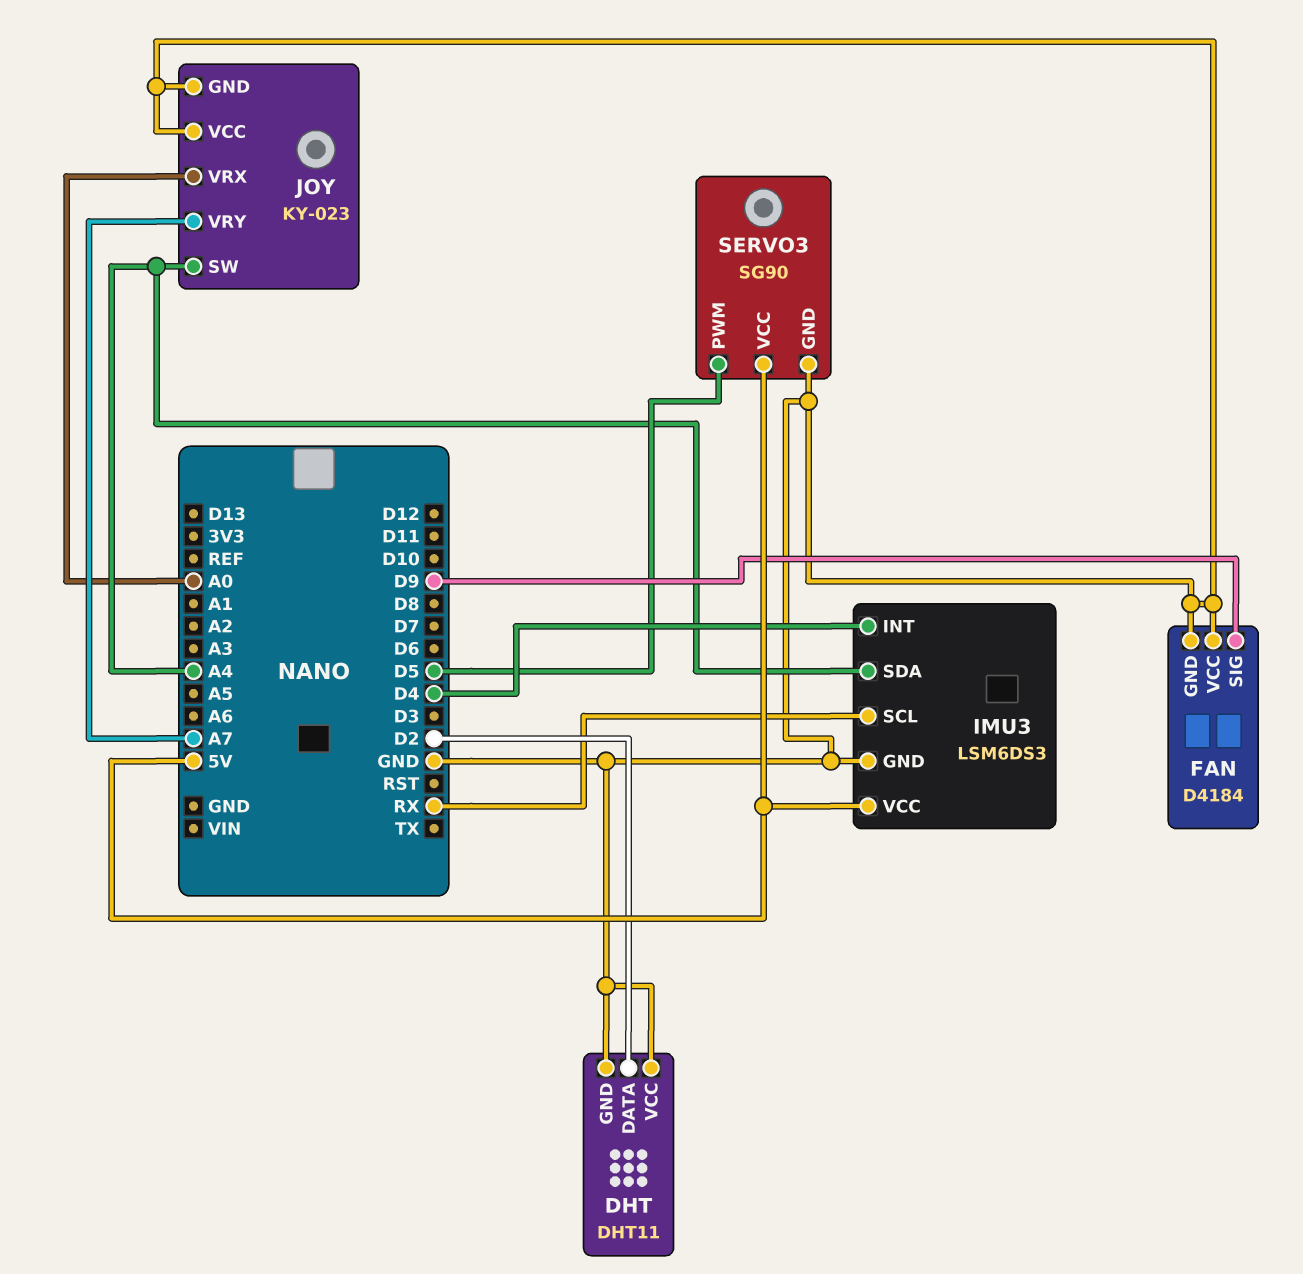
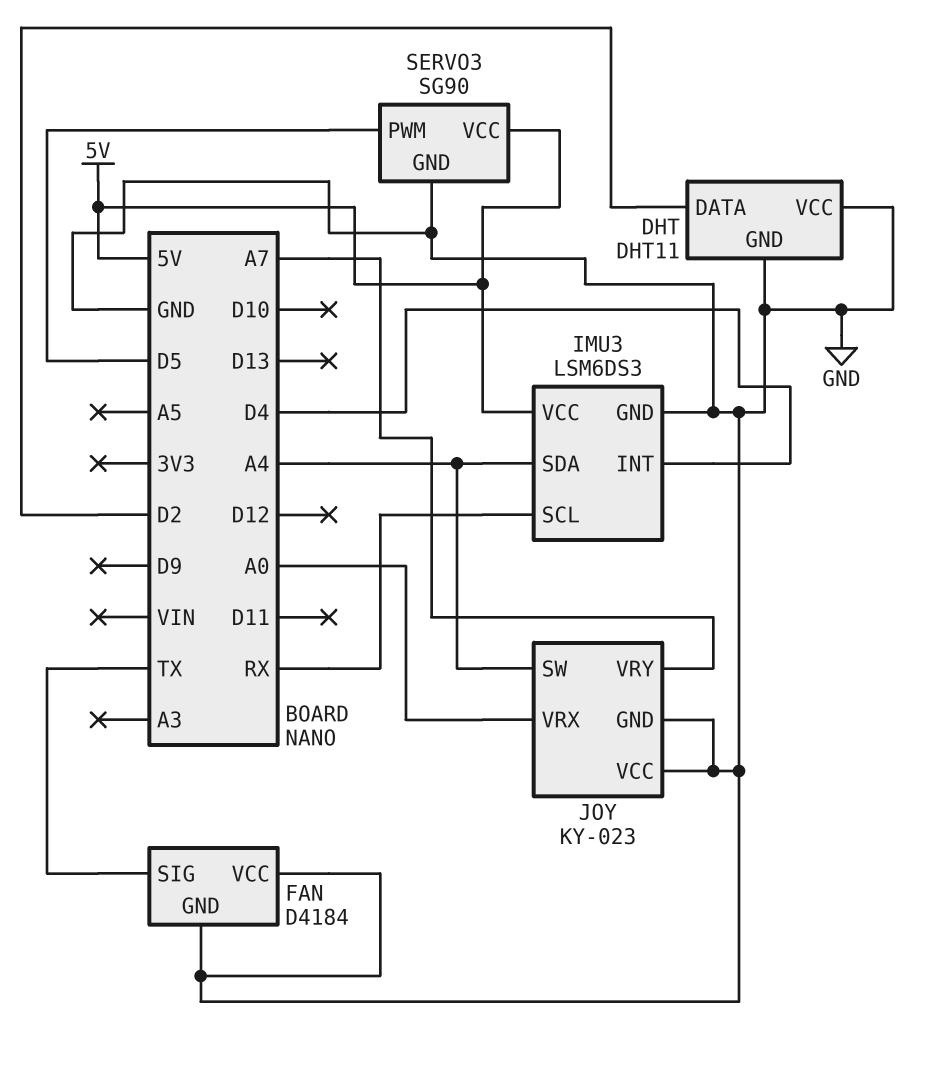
FAN pin SIG: D9 -> TX

